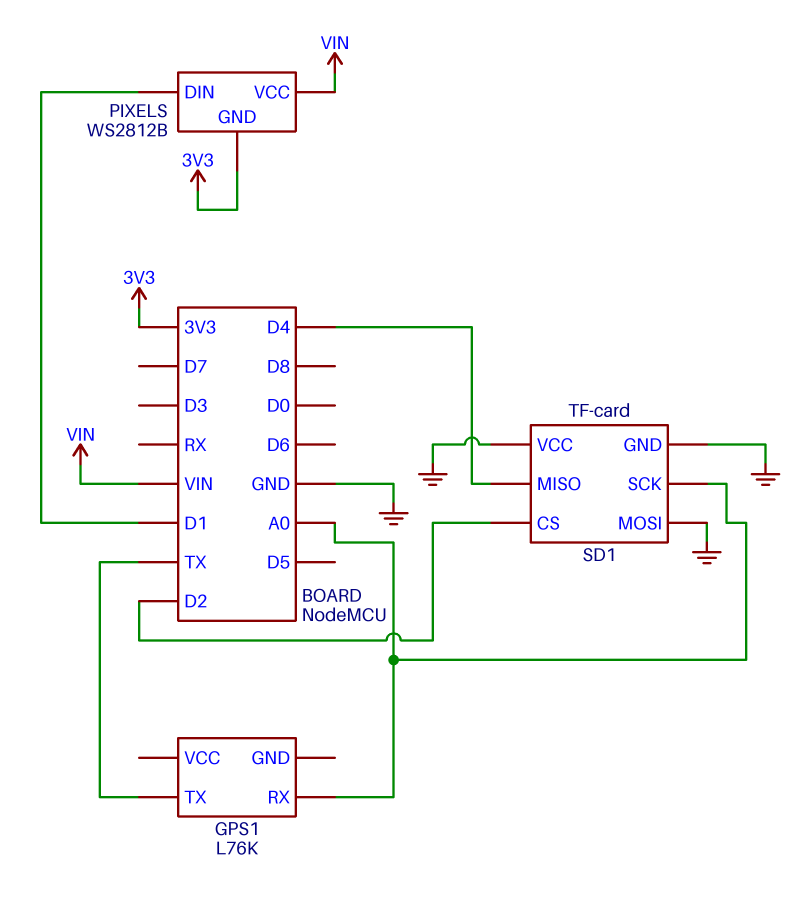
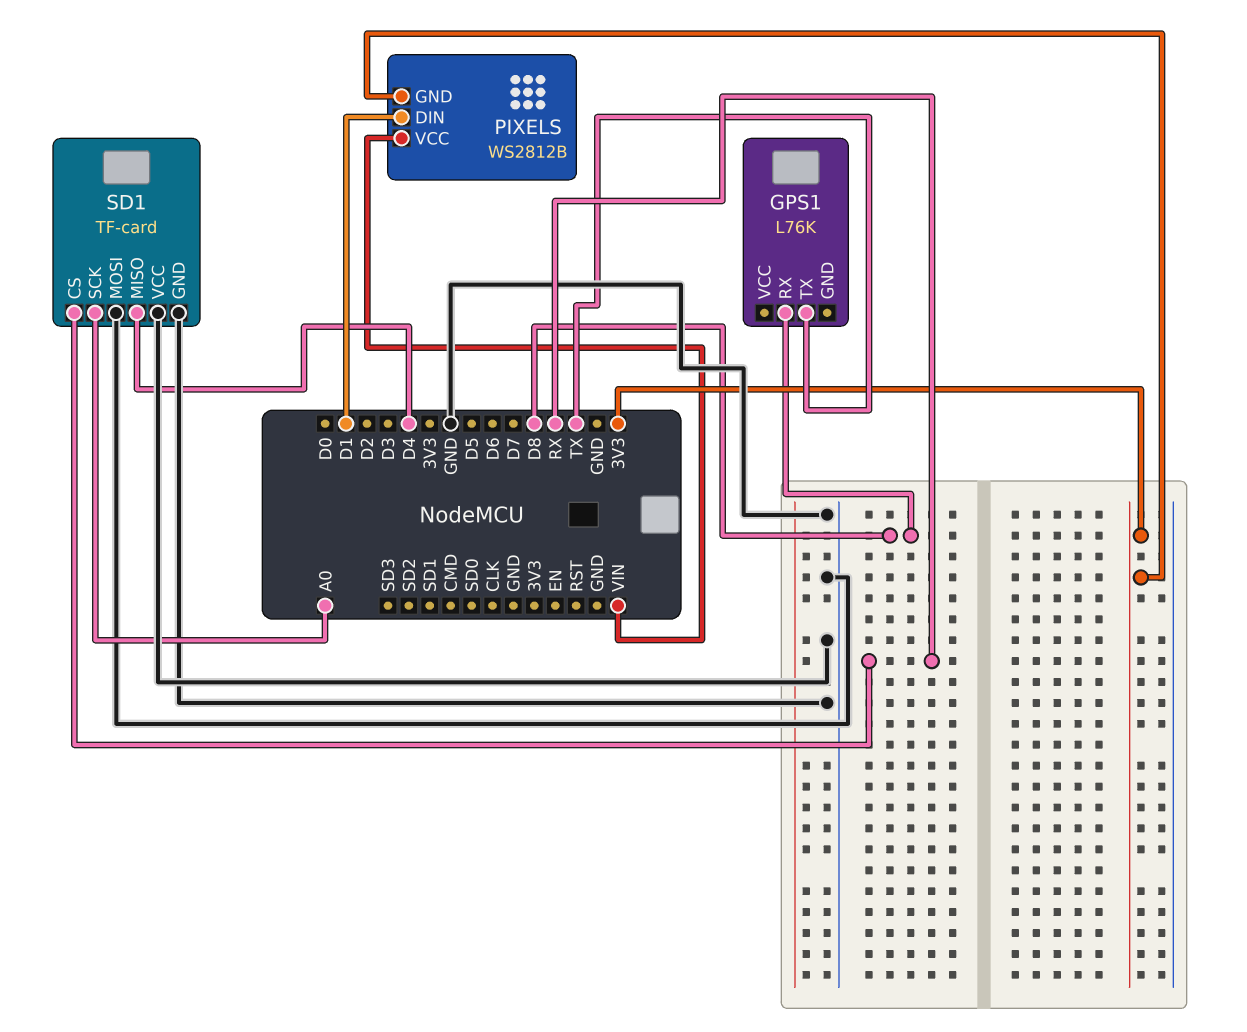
GPS1 pin RX: A0 -> D8
SD1 pin CS: D2 -> RX

